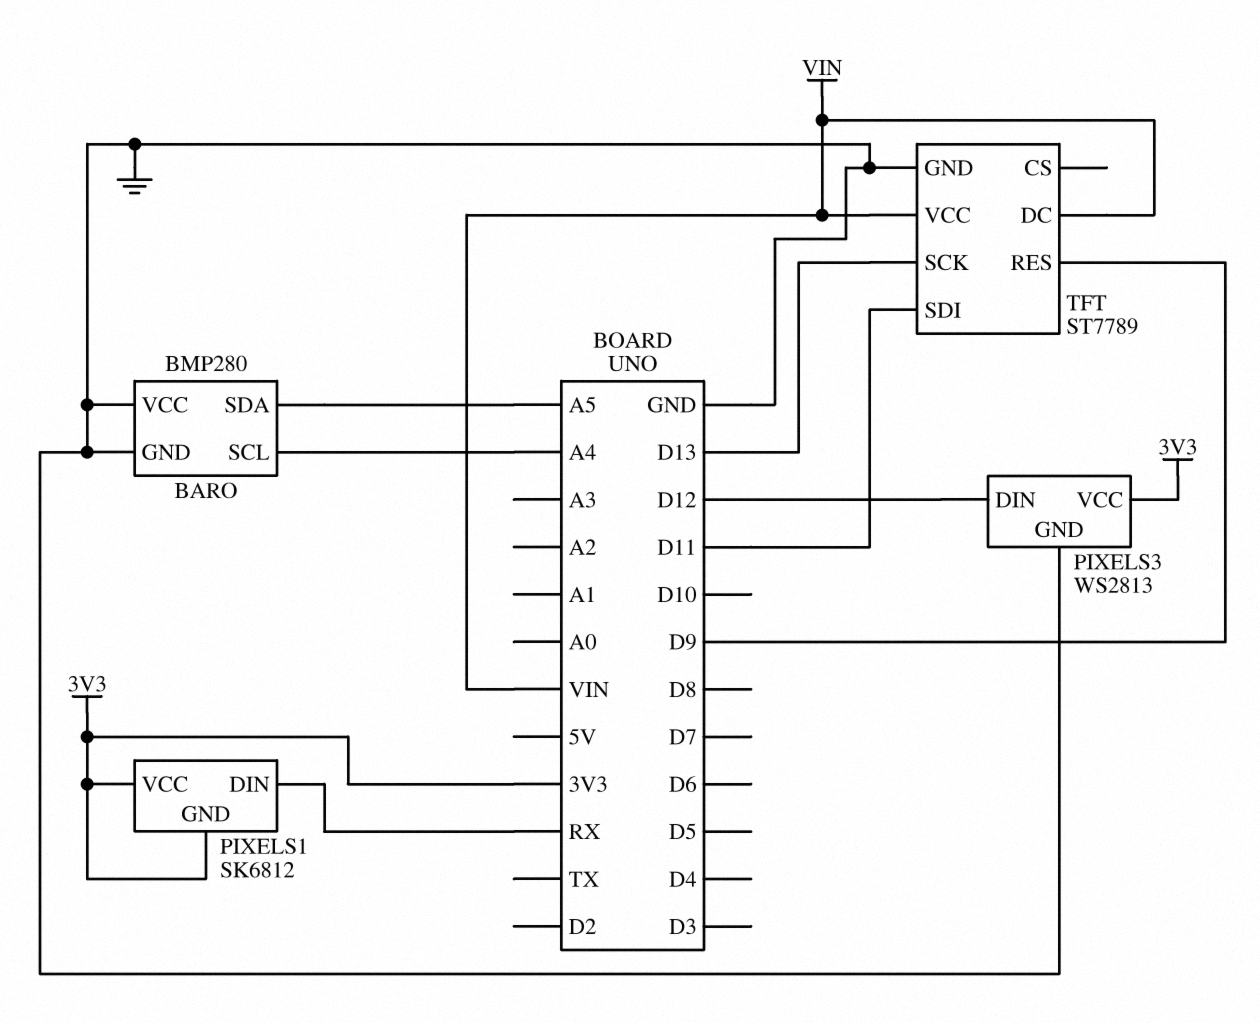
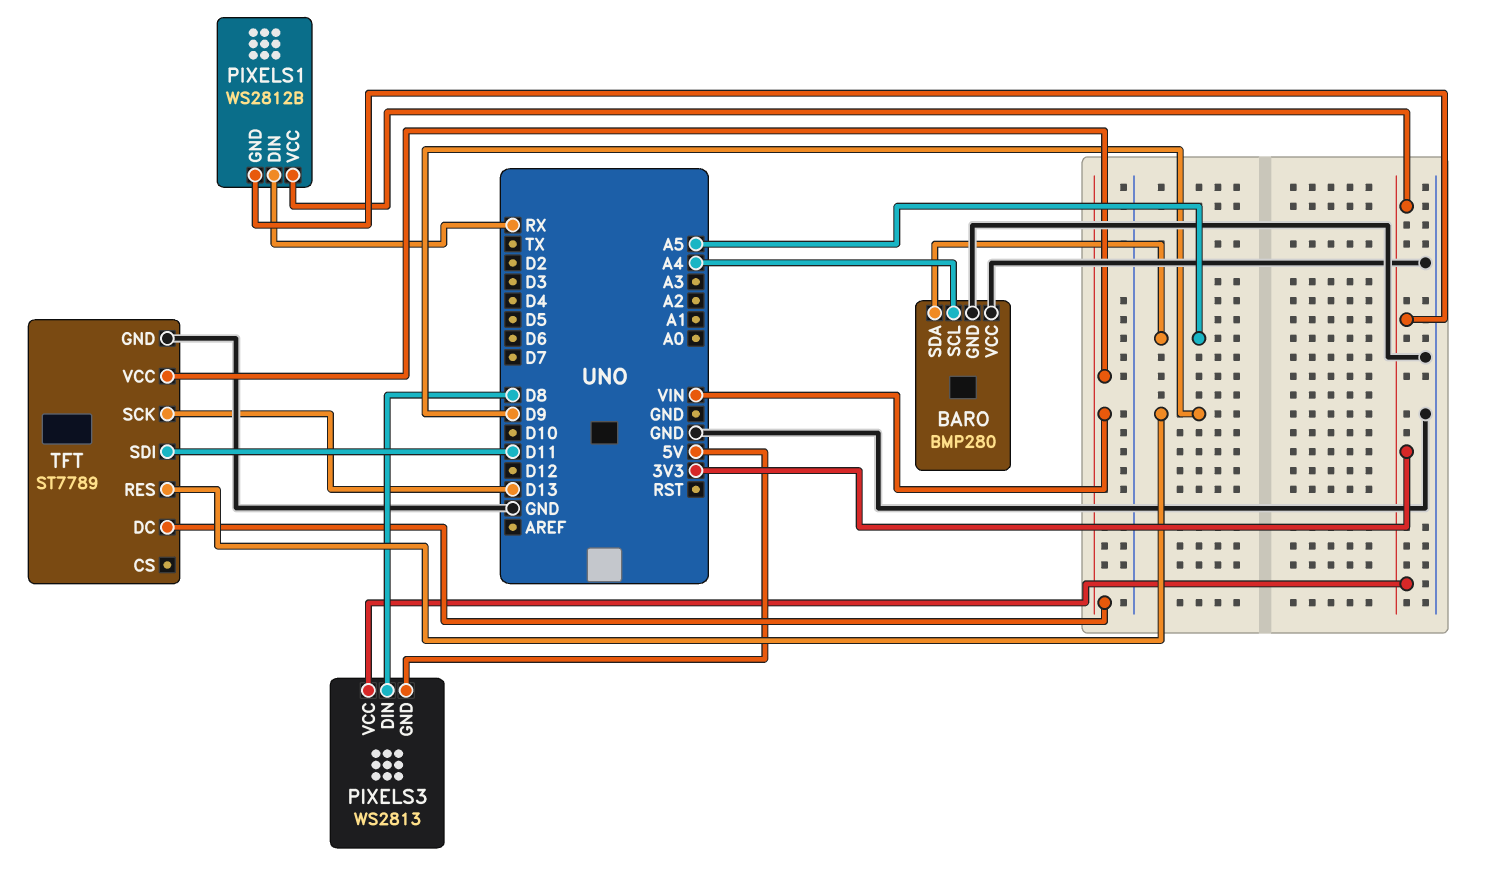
PIXELS1: SK6812 -> WS2812B
PIXELS3 pin DIN: D12 -> D8
PIXELS3 pin GND: GND -> 5V

